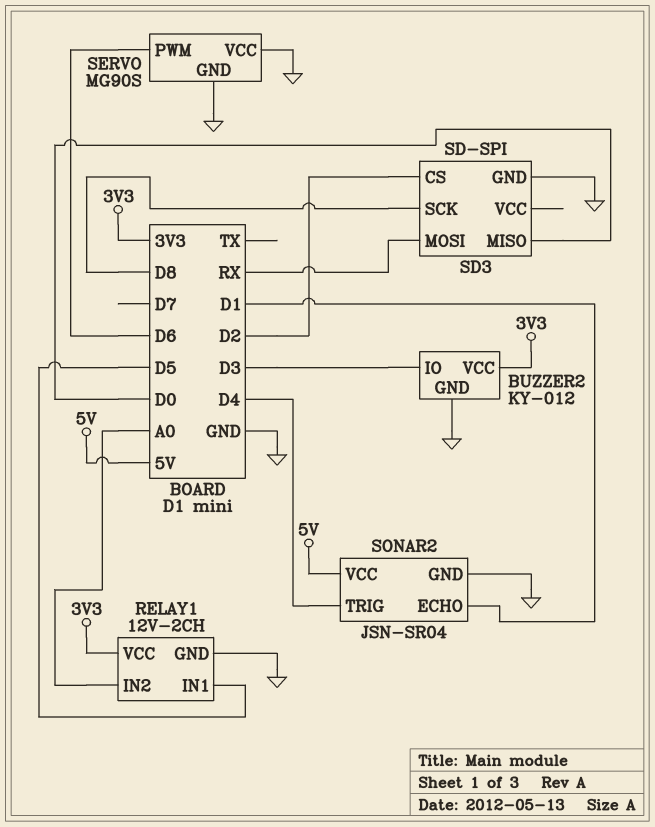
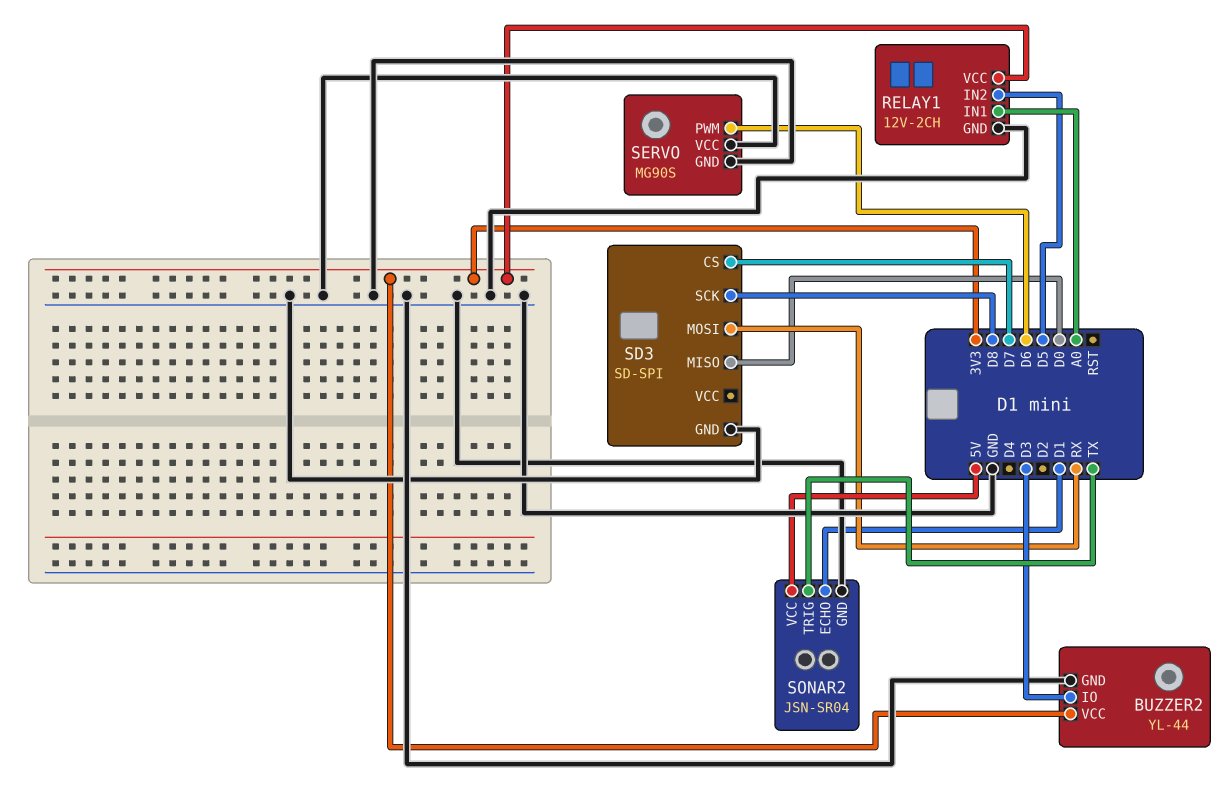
BUZZER2: KY-012 -> YL-44
RELAY1 pin IN1: D5 -> A0
RELAY1 pin IN2: A0 -> D5
SD3 pin CS: D2 -> D7
SONAR2 pin TRIG: D4 -> TX

